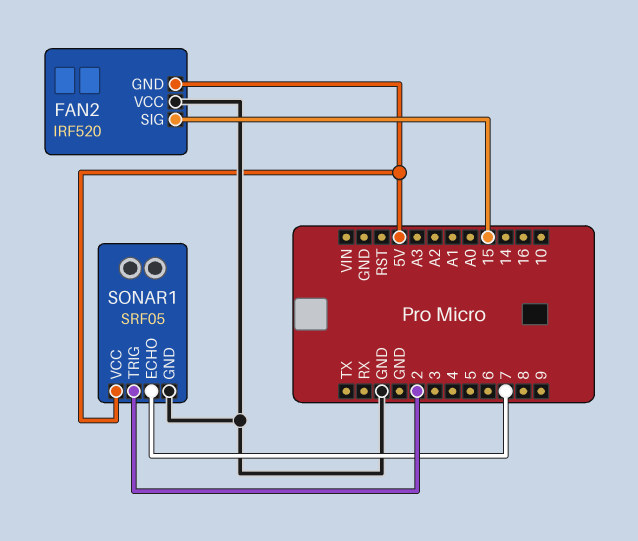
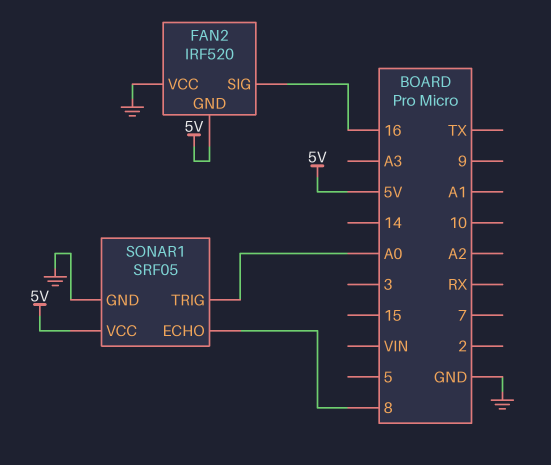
FAN2 pin SIG: 15 -> 16
SONAR1 pin ECHO: 7 -> 8
SONAR1 pin TRIG: 2 -> A0

